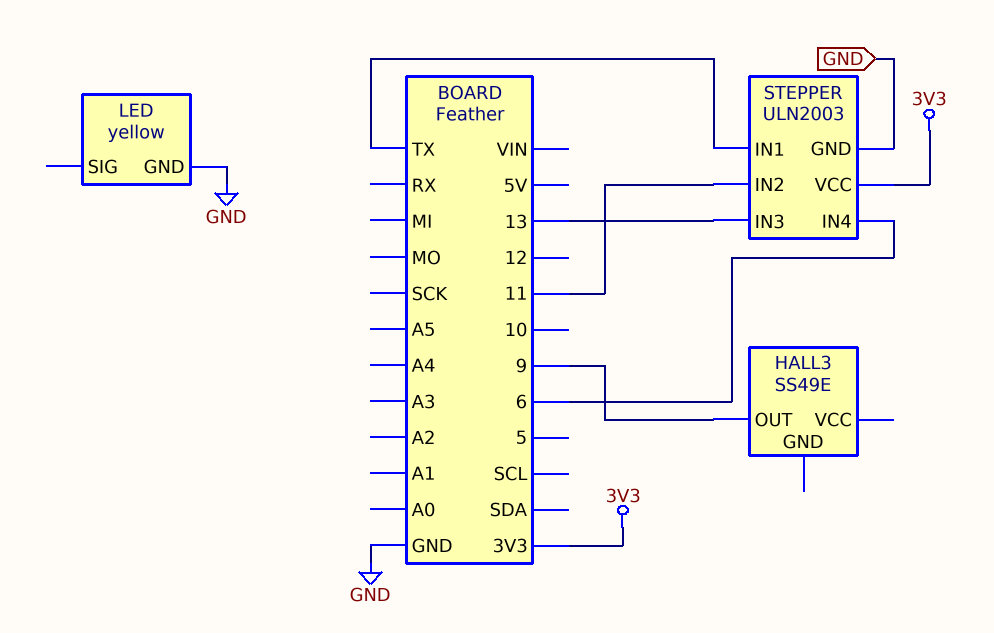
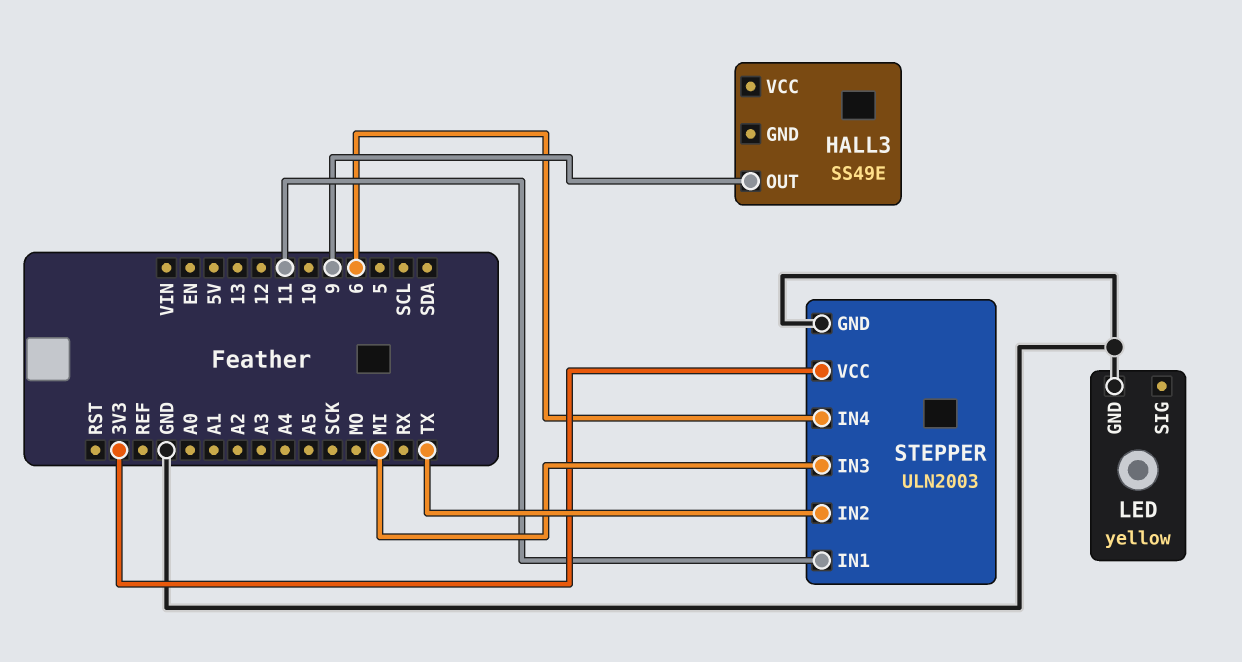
STEPPER pin IN1: TX -> 11
STEPPER pin IN2: 11 -> TX
STEPPER pin IN3: 13 -> MI

